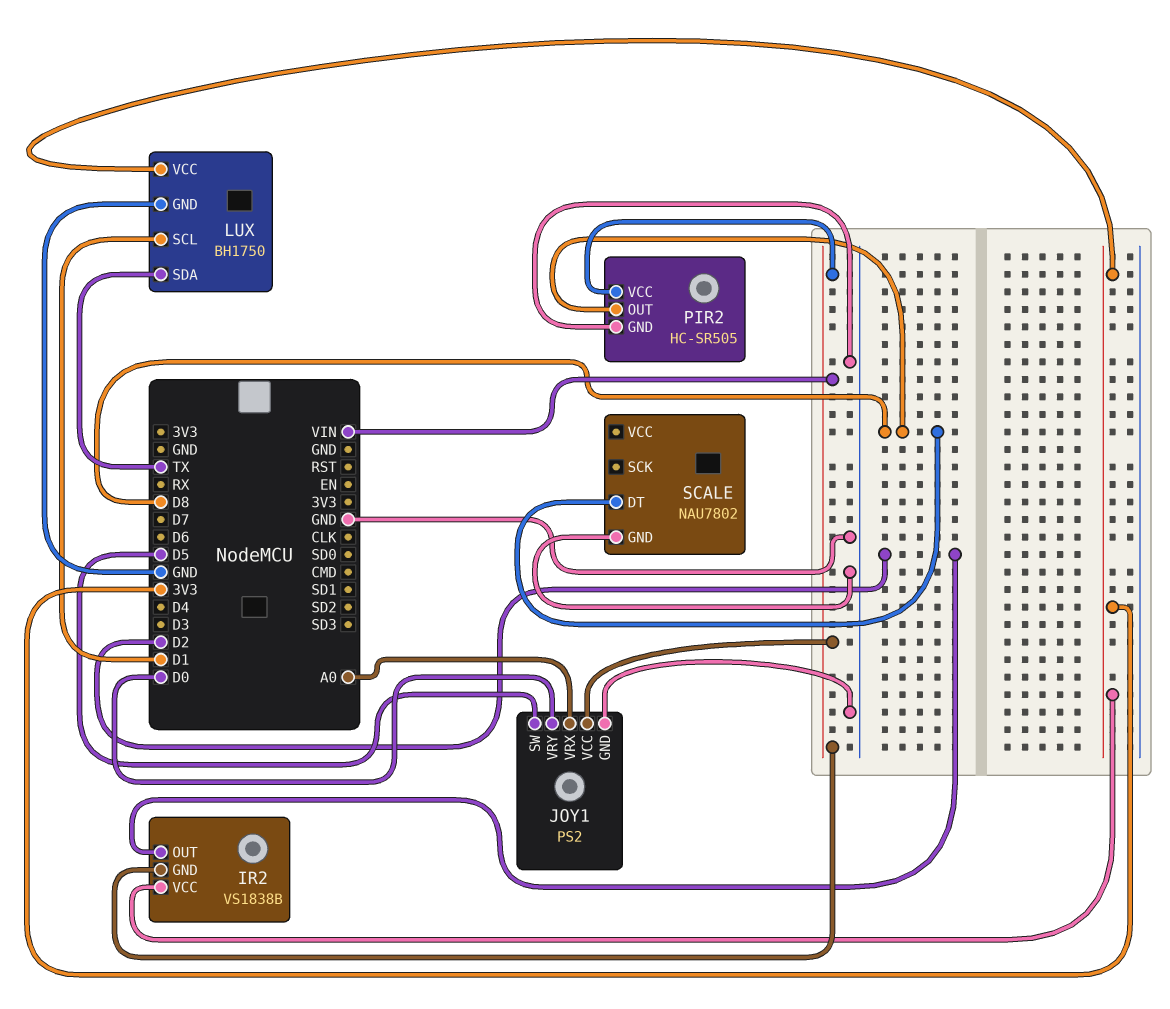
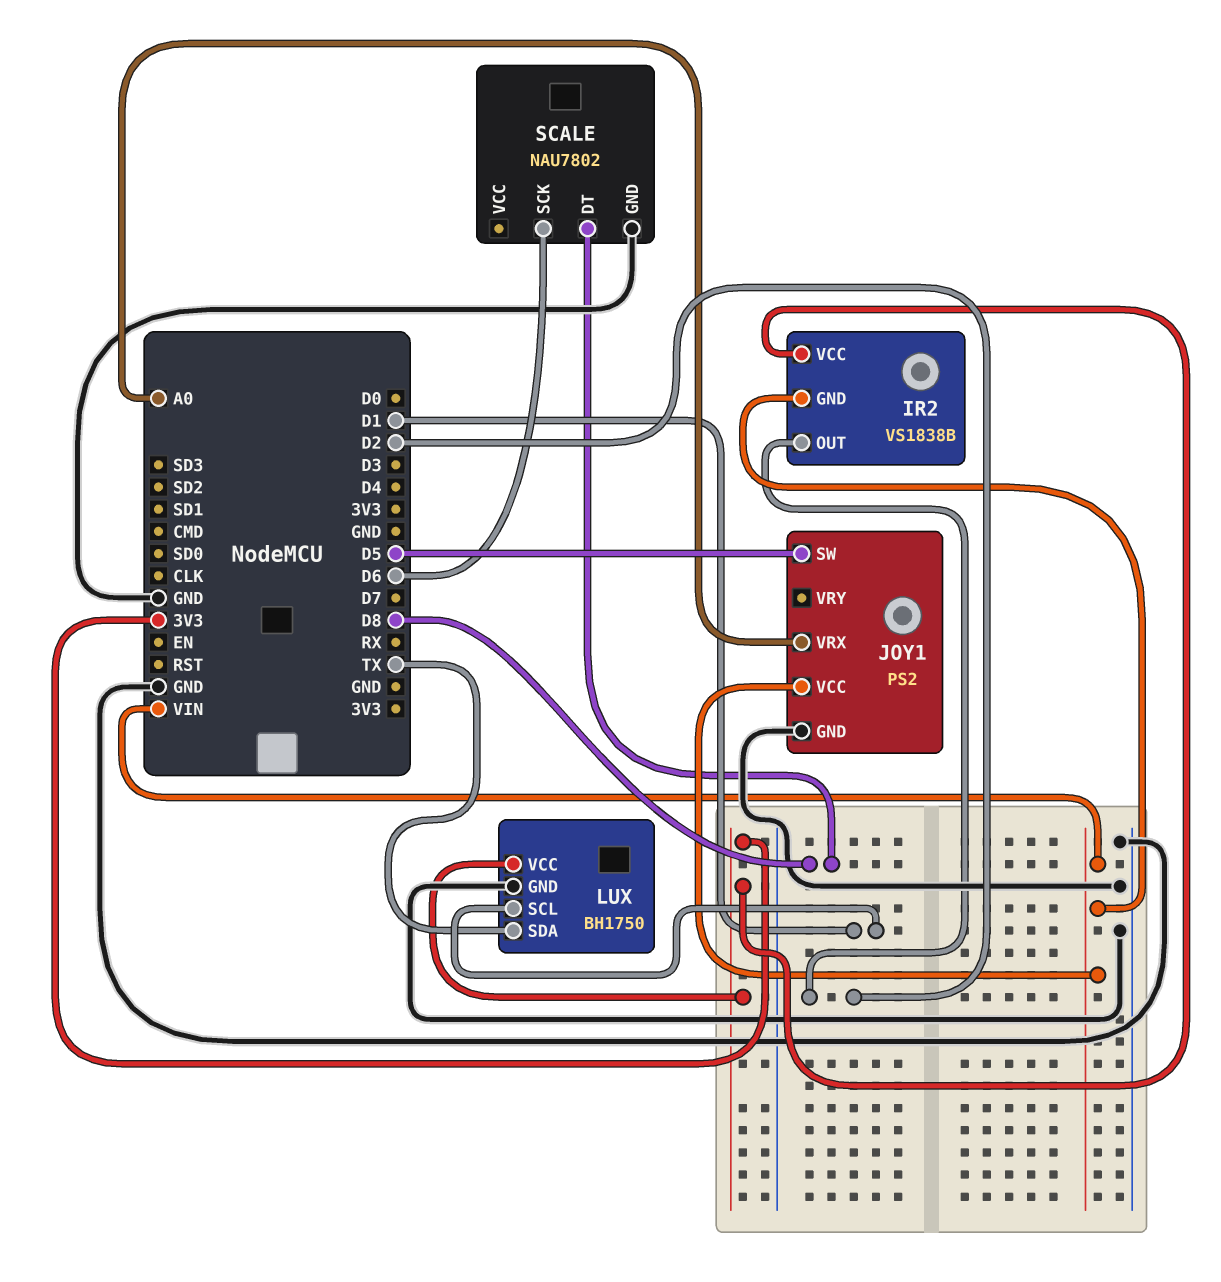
JOY1 pin VRY: D0 -> none
PIR2: HC-SR505 -> none
PIR2 pin GND: GND -> none
PIR2 pin OUT: D8 -> none
PIR2 pin VCC: VIN -> none
SCALE pin SCK: none -> D6

